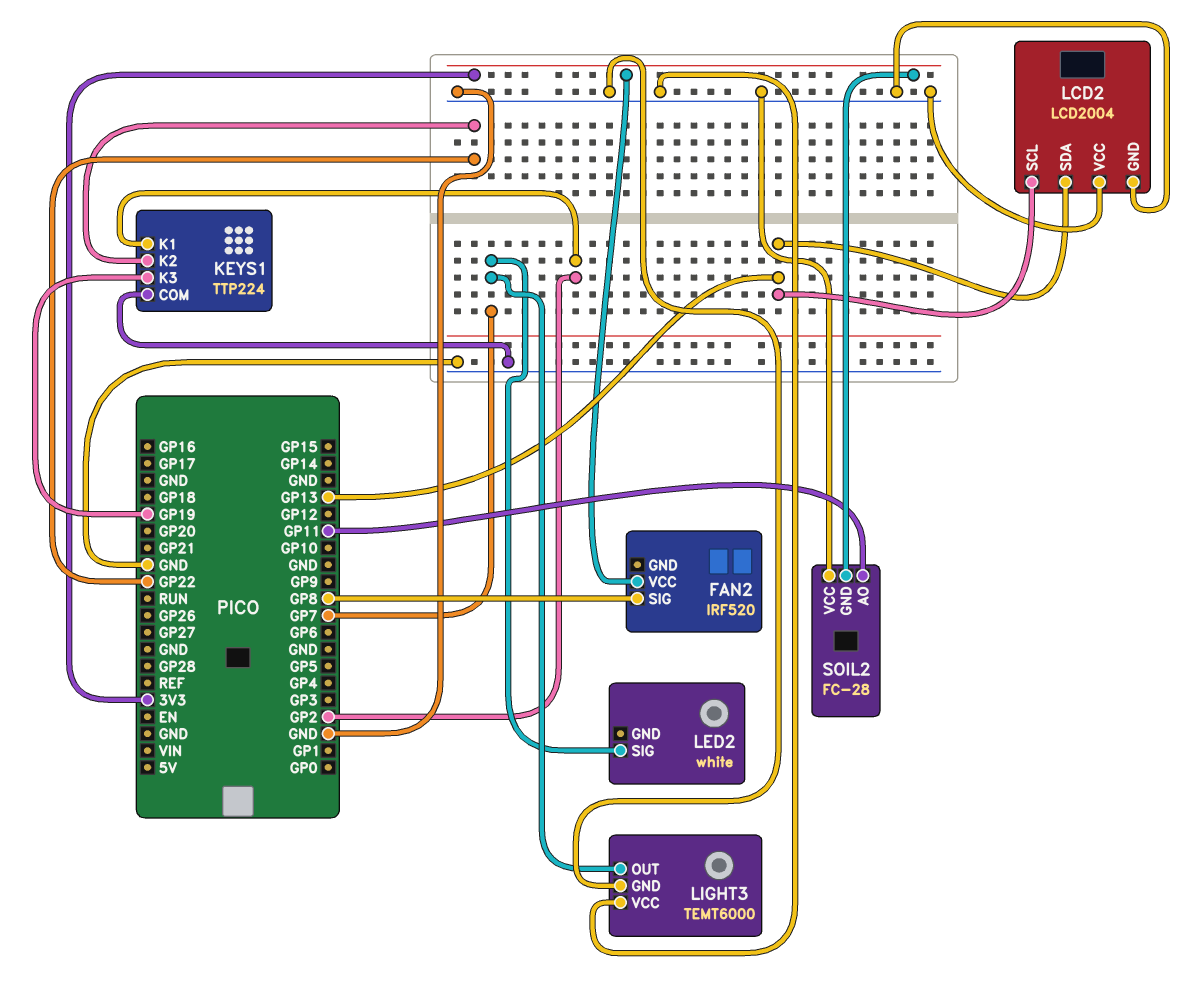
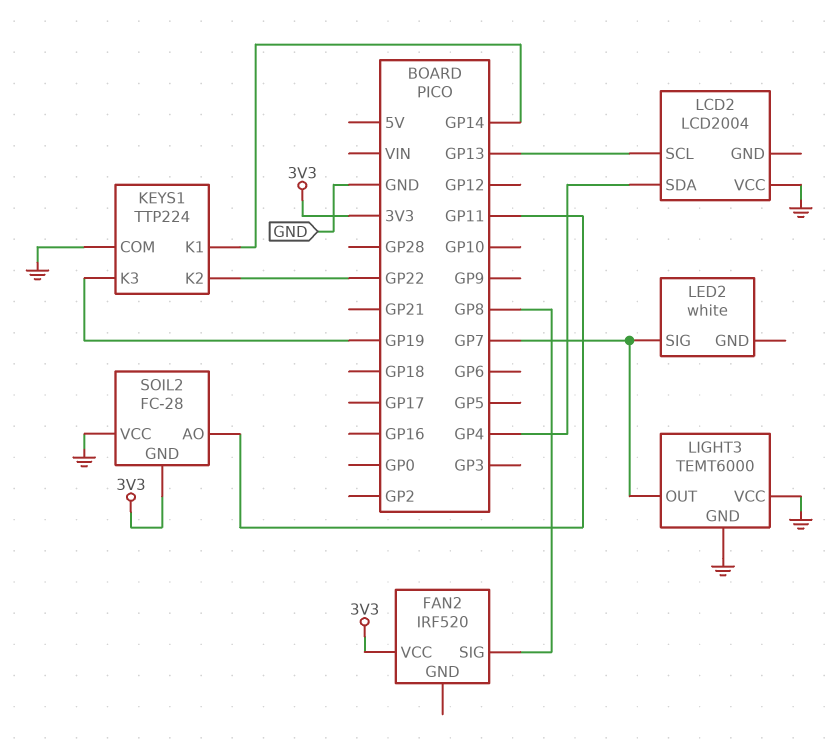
KEYS1 pin K1: GP2 -> GP14
LCD2 pin GND: GND -> none
LCD2 pin SDA: GP13 -> GP4

